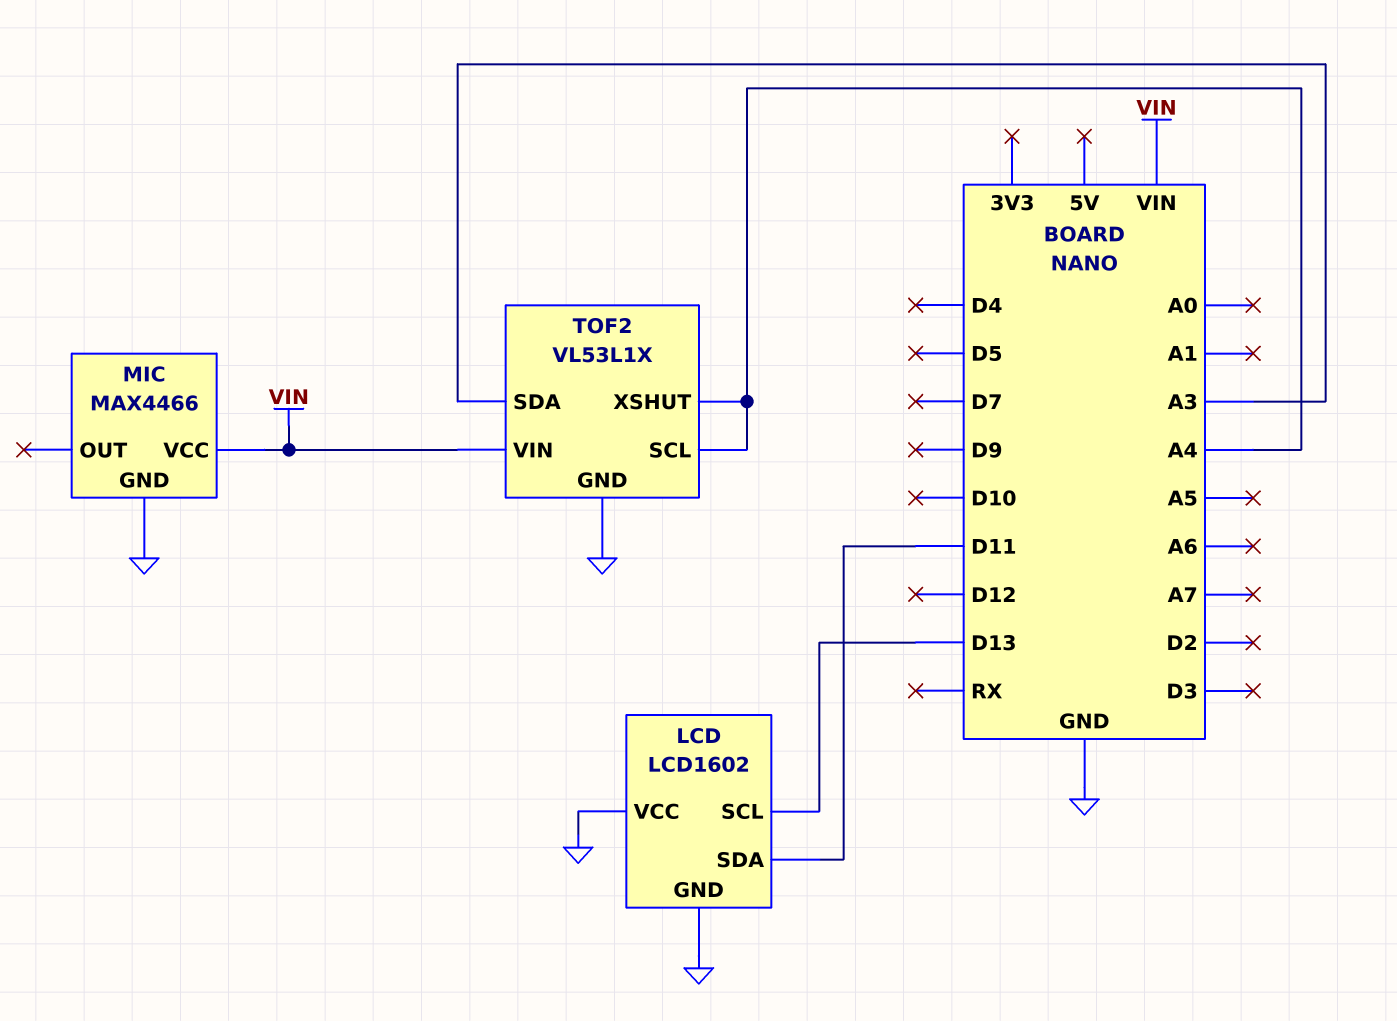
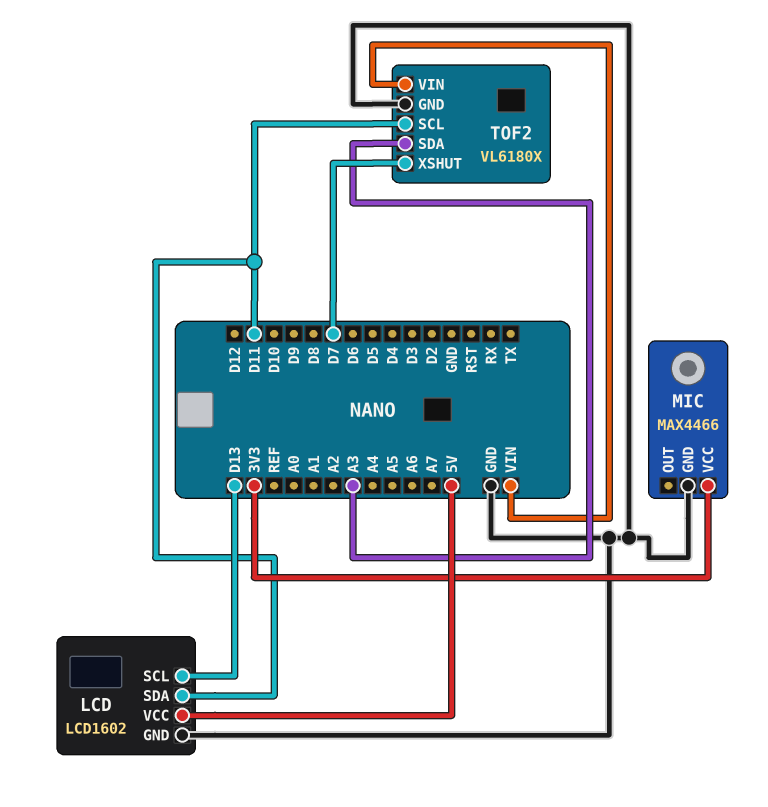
LCD pin VCC: GND -> 5V
MIC pin VCC: VIN -> 3V3
TOF2: VL53L1X -> VL6180X
TOF2 pin SCL: A4 -> D11
TOF2 pin XSHUT: A4 -> D7

